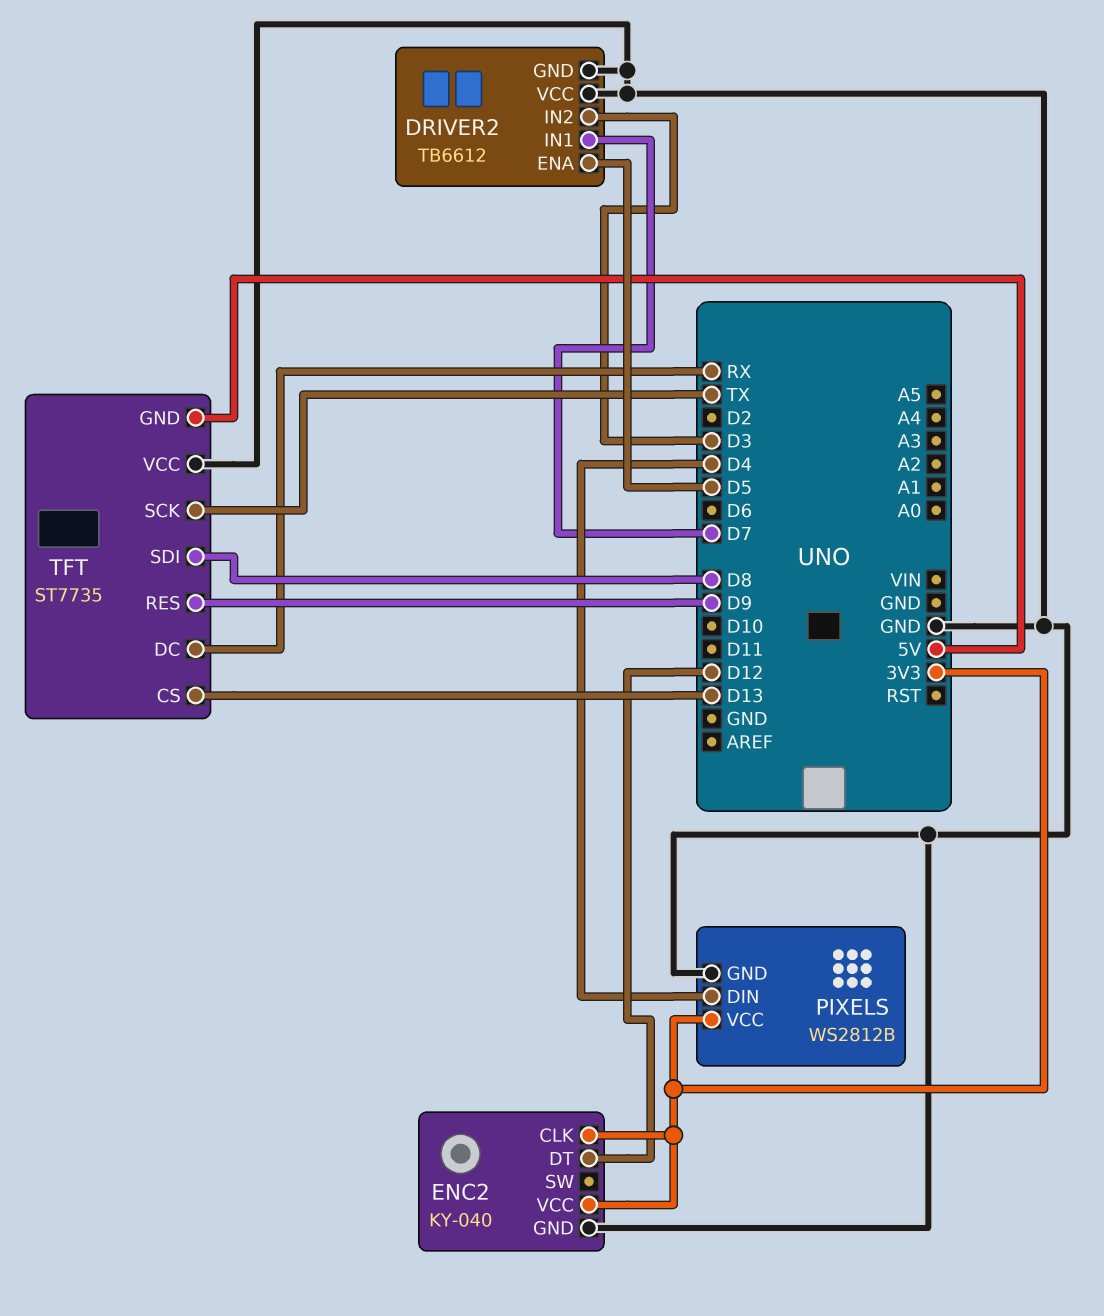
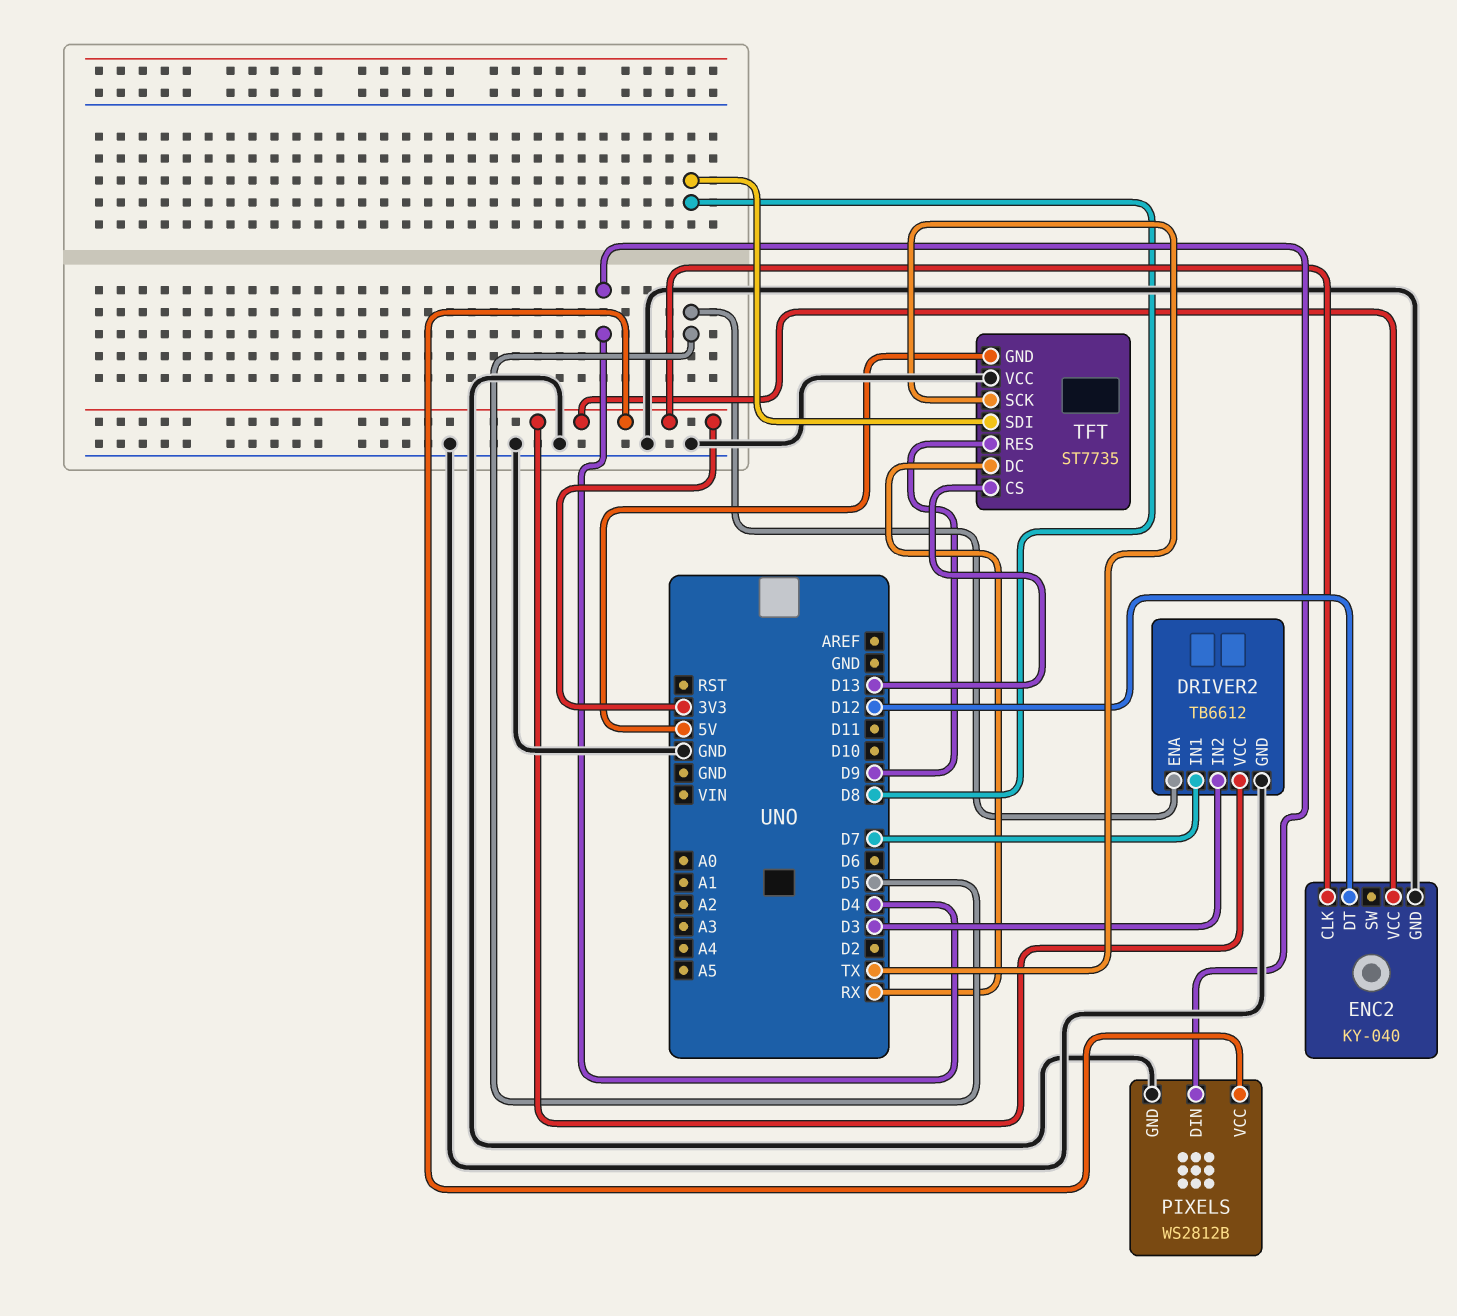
DRIVER2 pin VCC: GND -> 3V3

